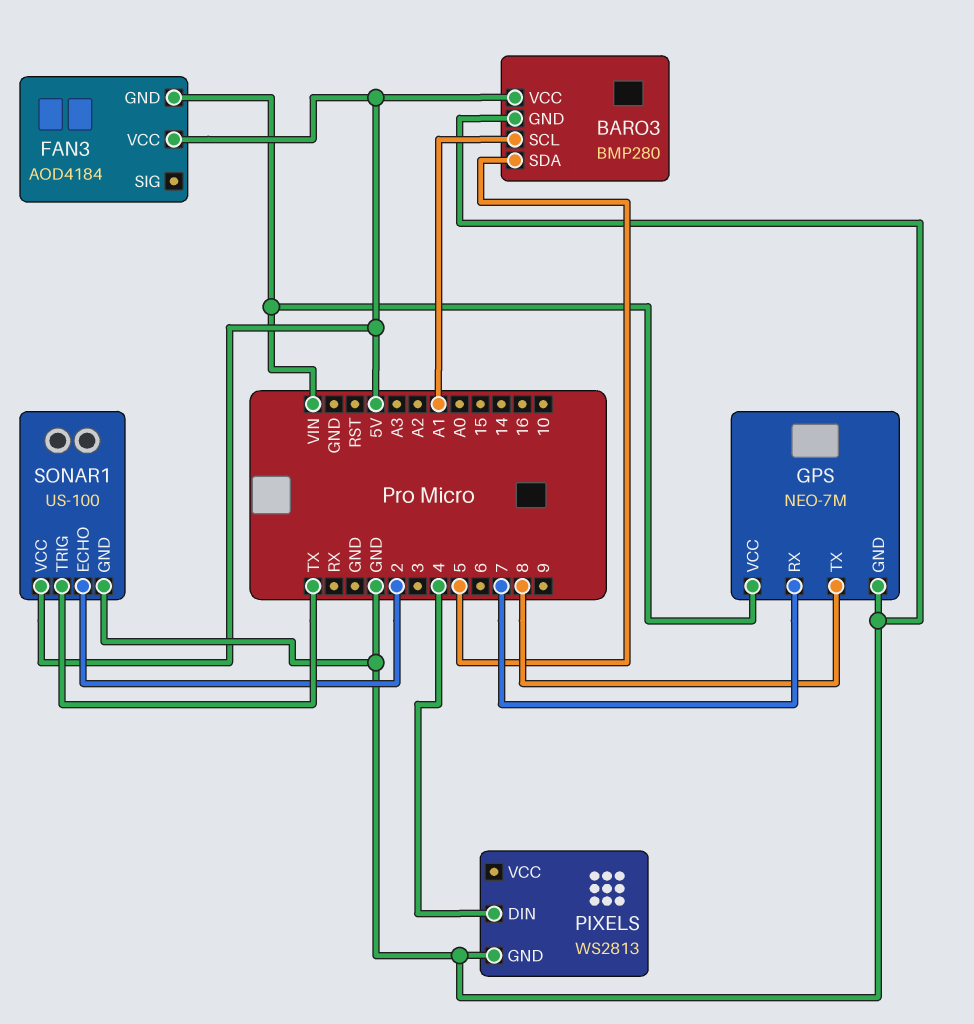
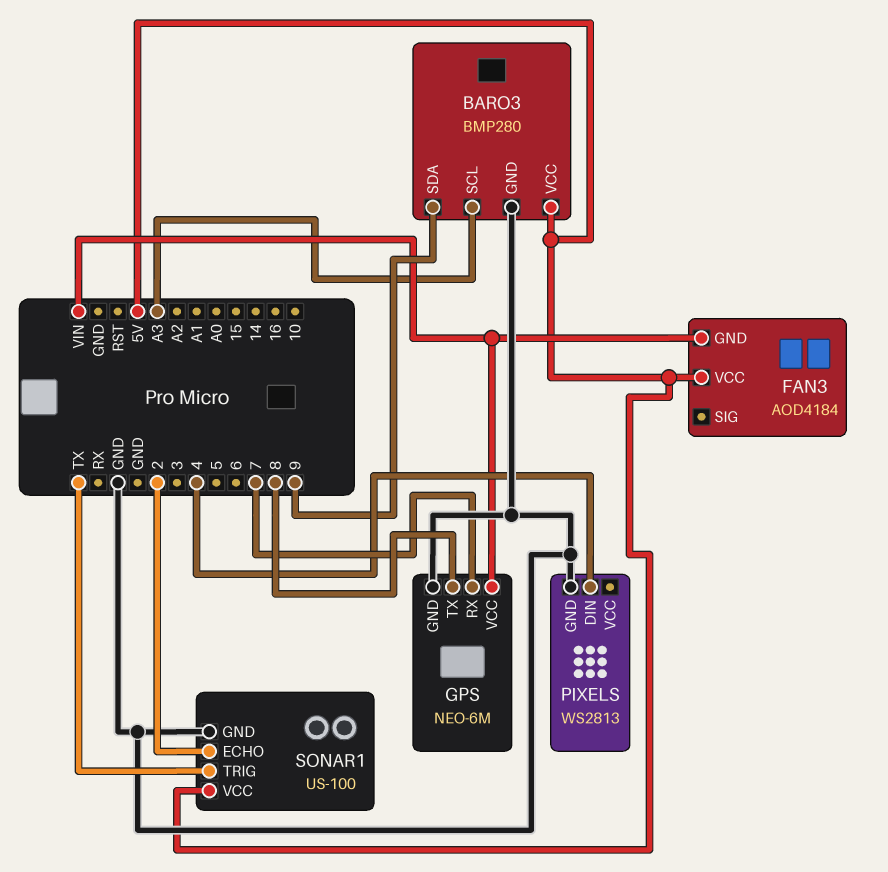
BARO3 pin SCL: A1 -> A3
BARO3 pin SDA: 5 -> 9
GPS: NEO-7M -> NEO-6M

